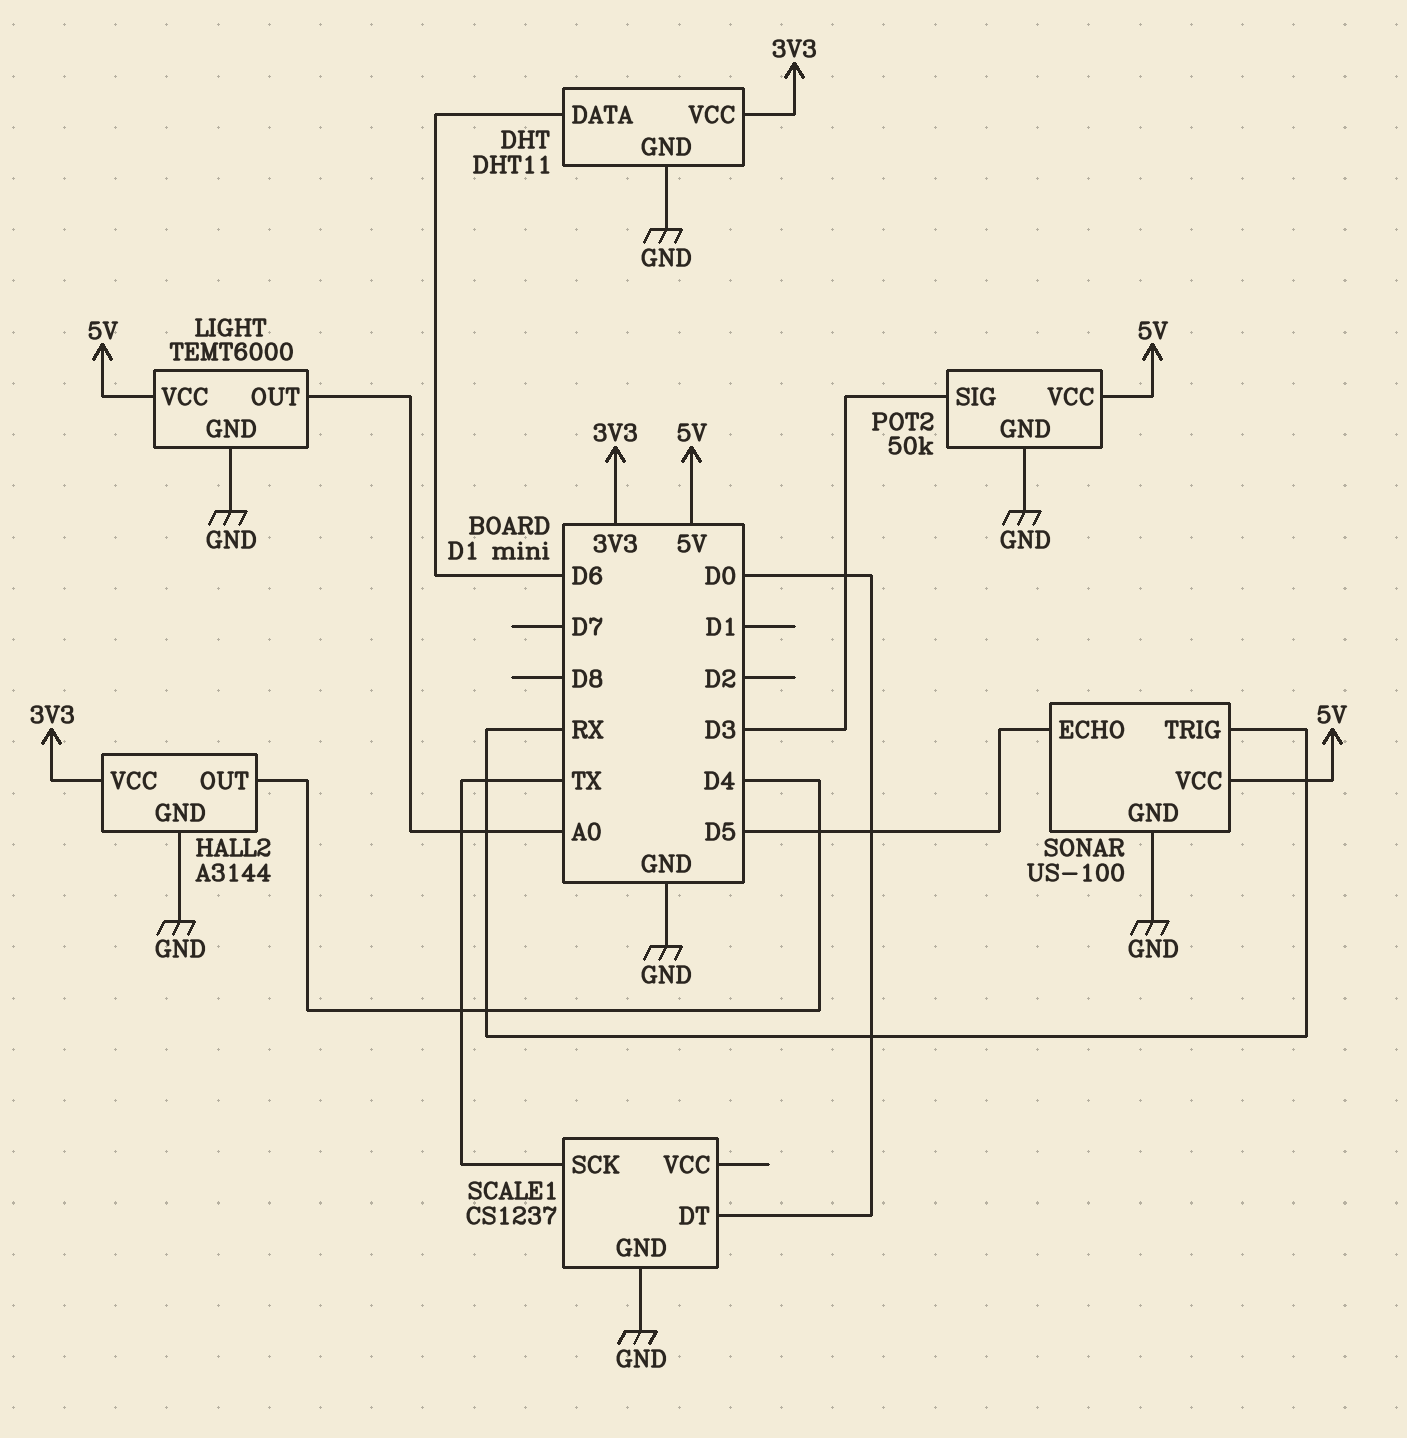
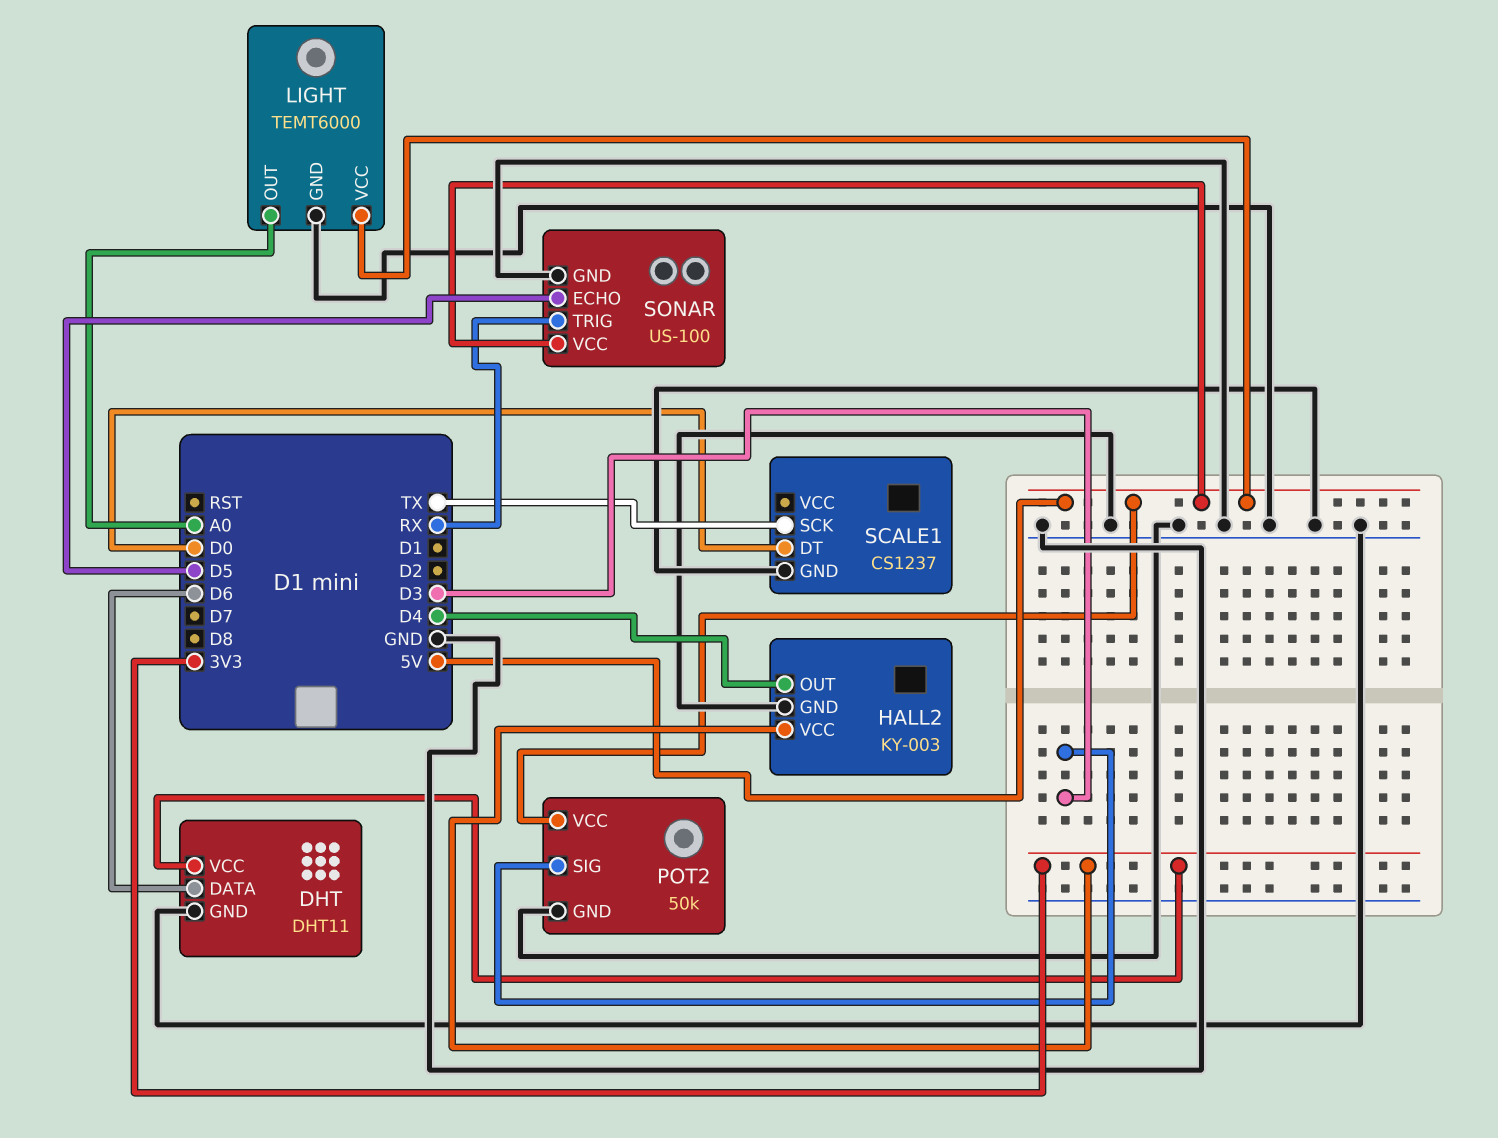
HALL2: A3144 -> KY-003

